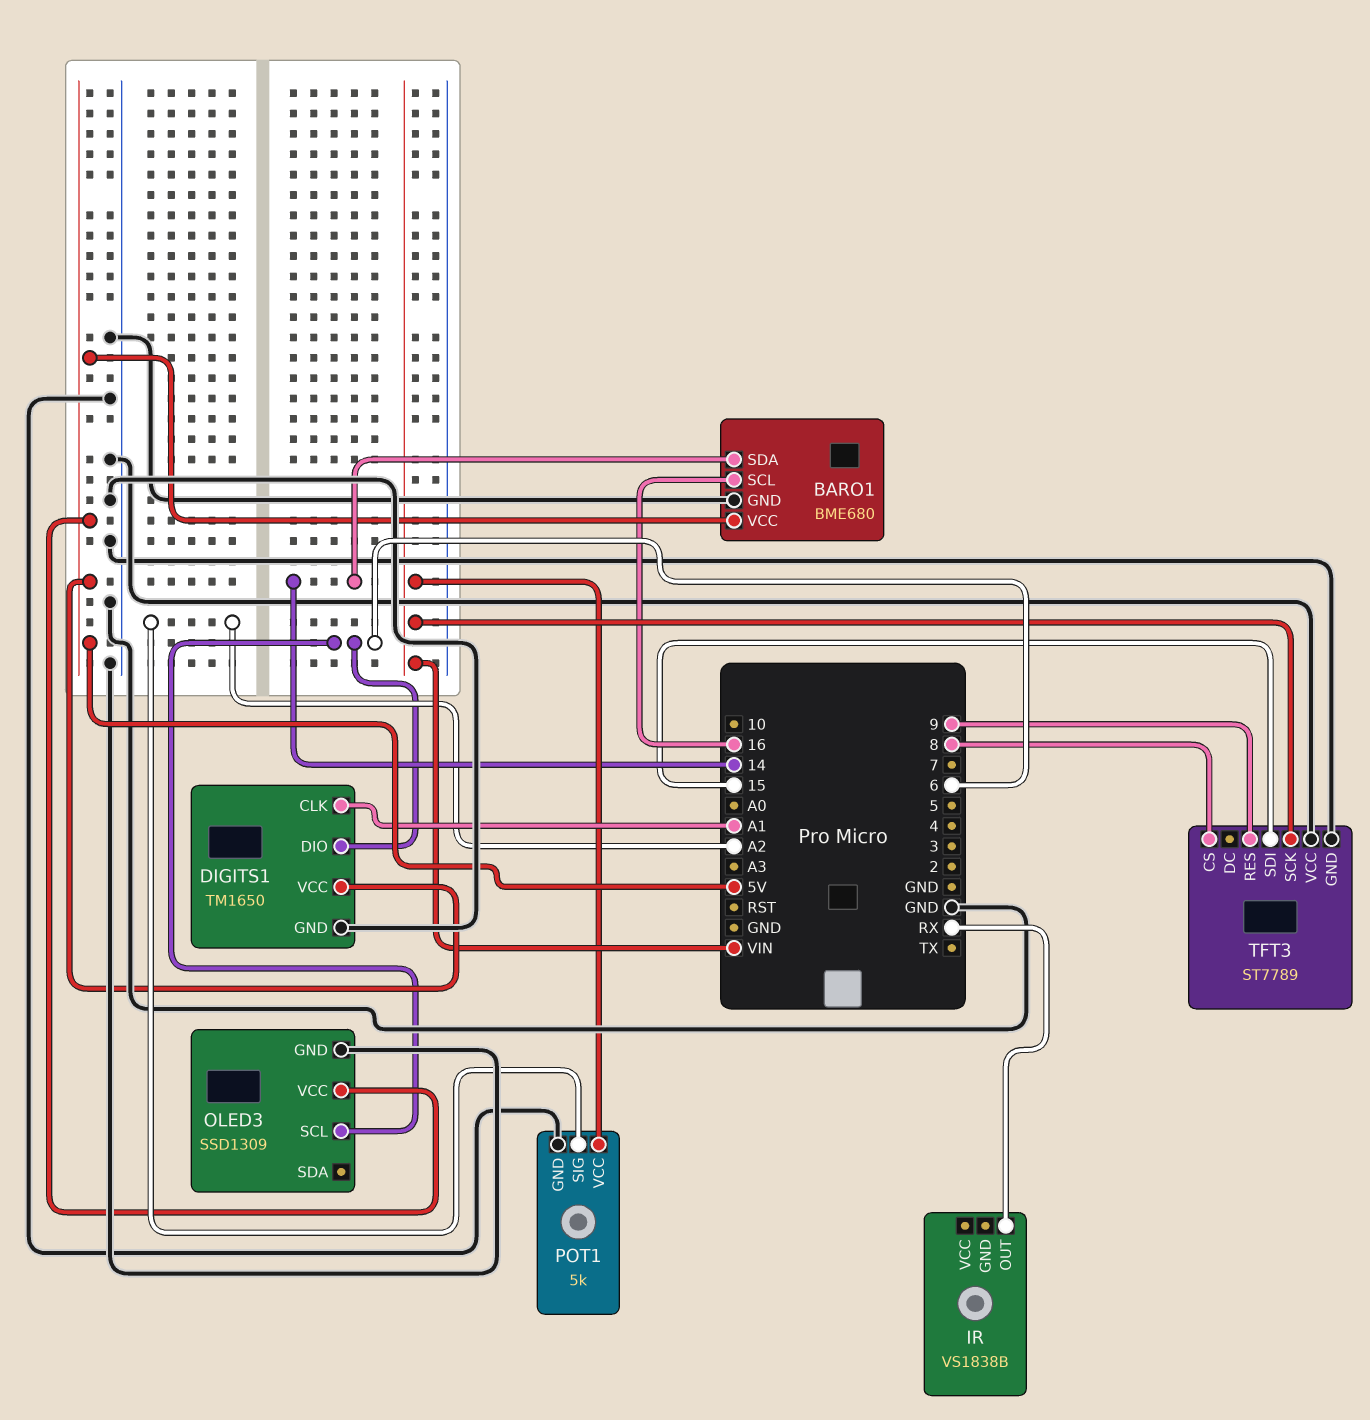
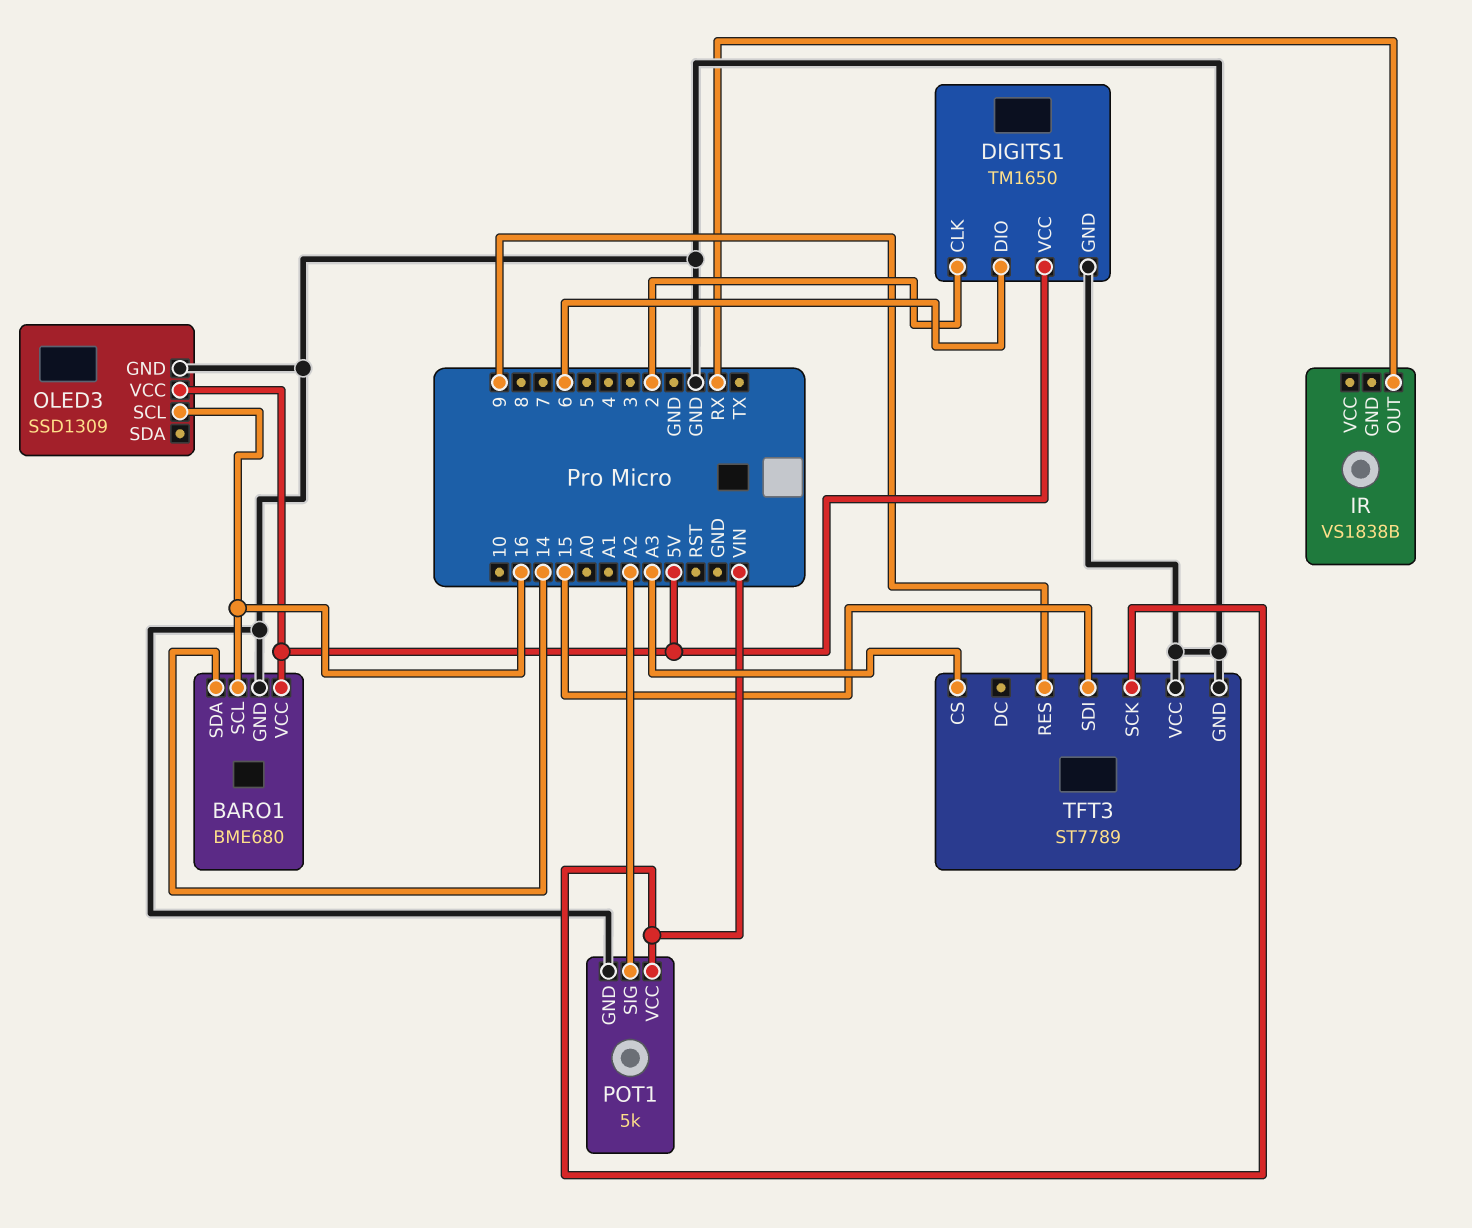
DIGITS1 pin CLK: A1 -> 2
OLED3 pin SCL: 6 -> 16
TFT3 pin CS: 8 -> A3

